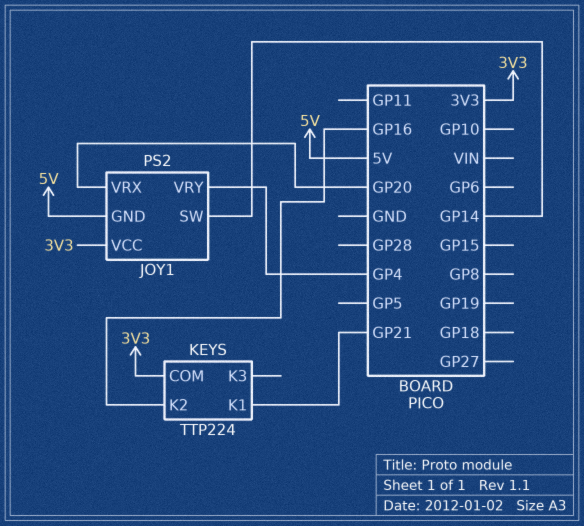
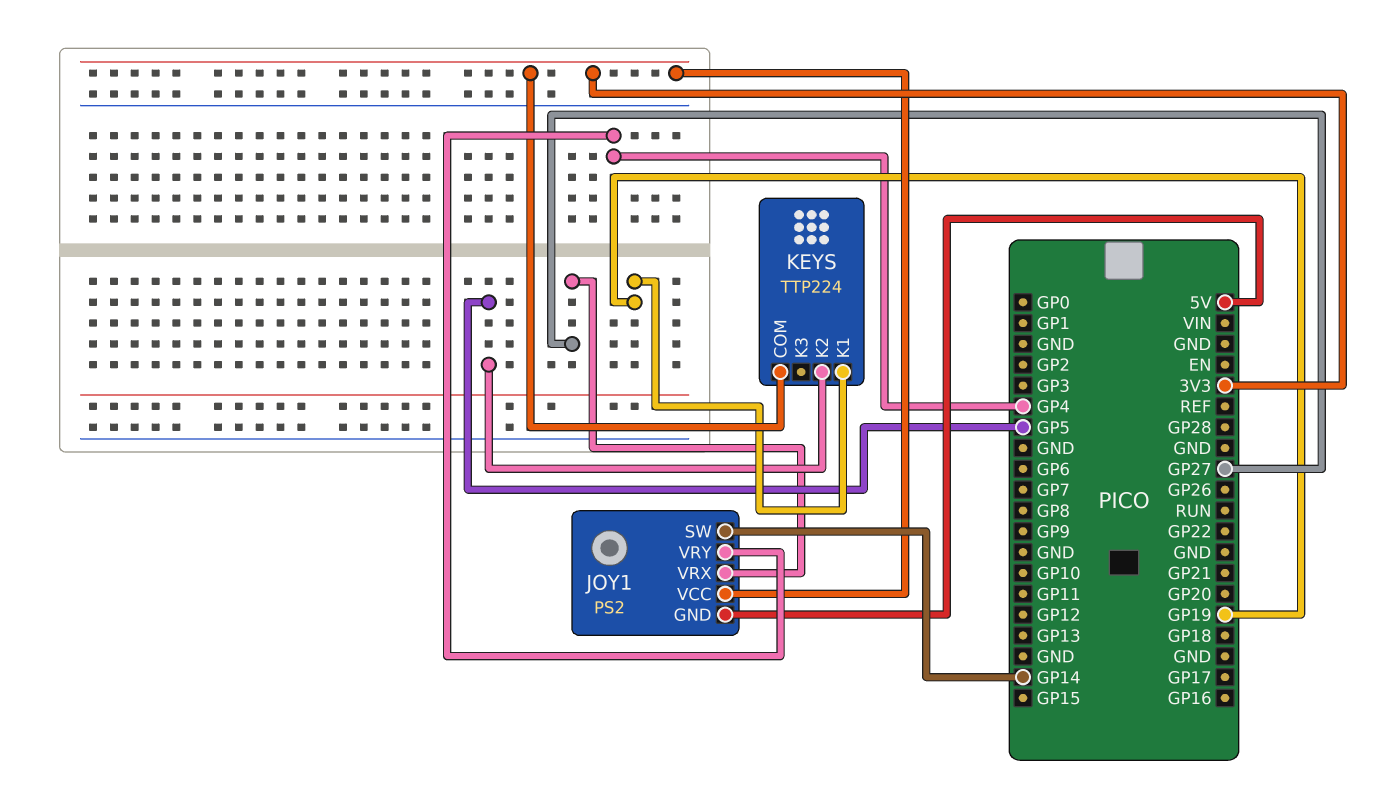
JOY1 pin VRX: GP20 -> GP27
KEYS pin K1: GP21 -> GP19
KEYS pin K2: GP16 -> GP5

